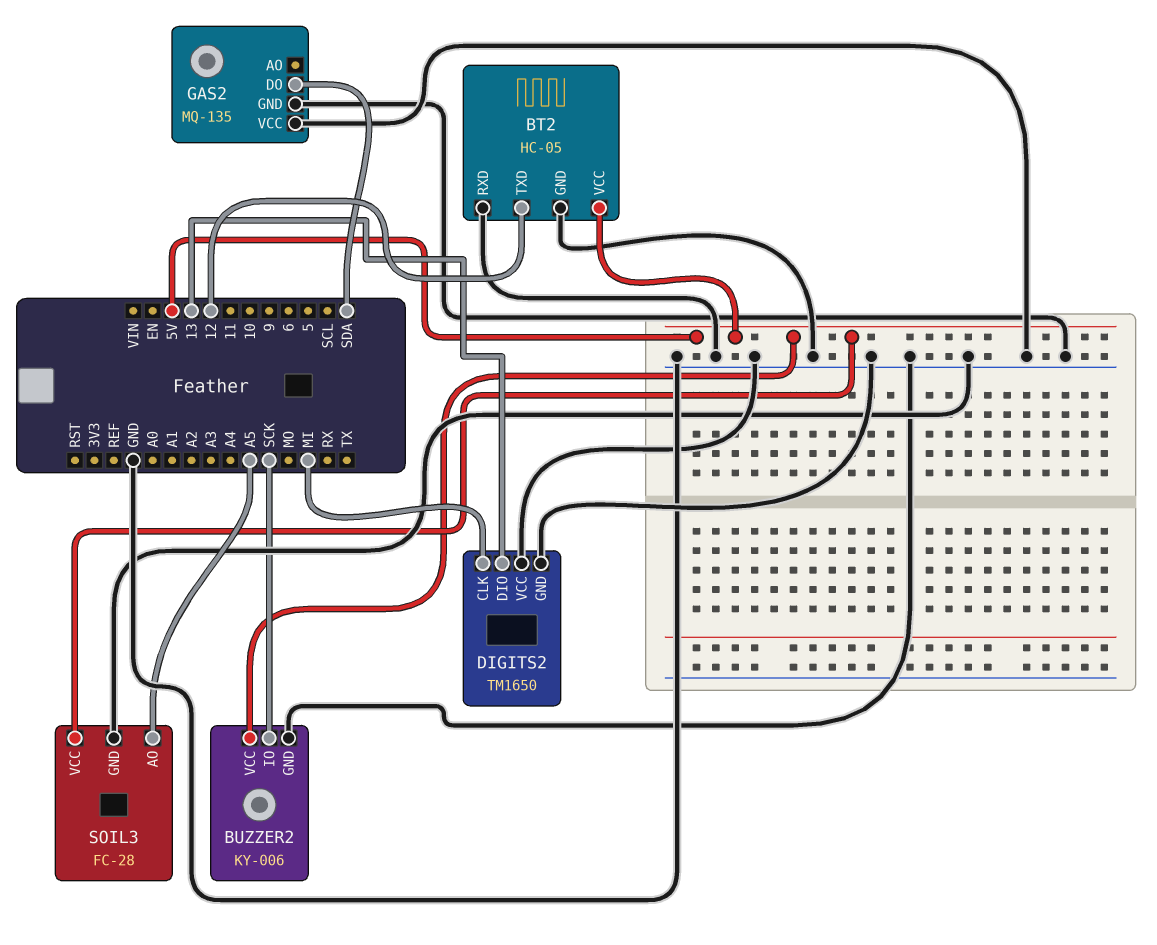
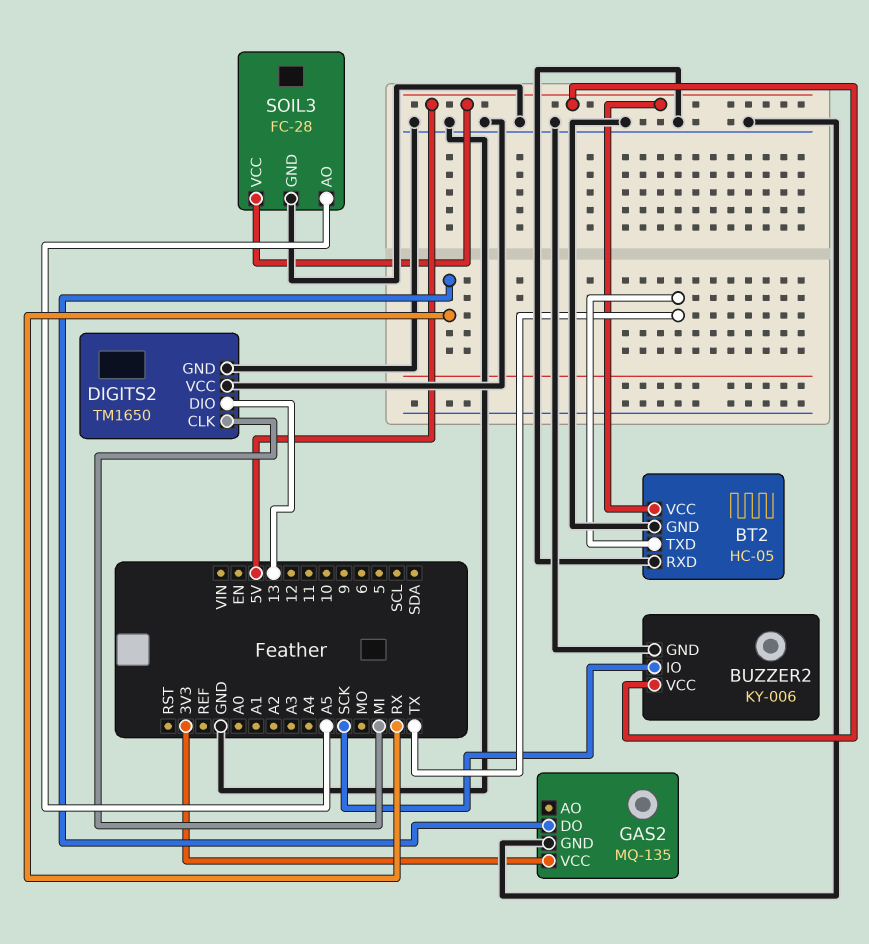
BT2 pin TXD: 12 -> TX
GAS2 pin DO: SDA -> RX
GAS2 pin VCC: GND -> 3V3

